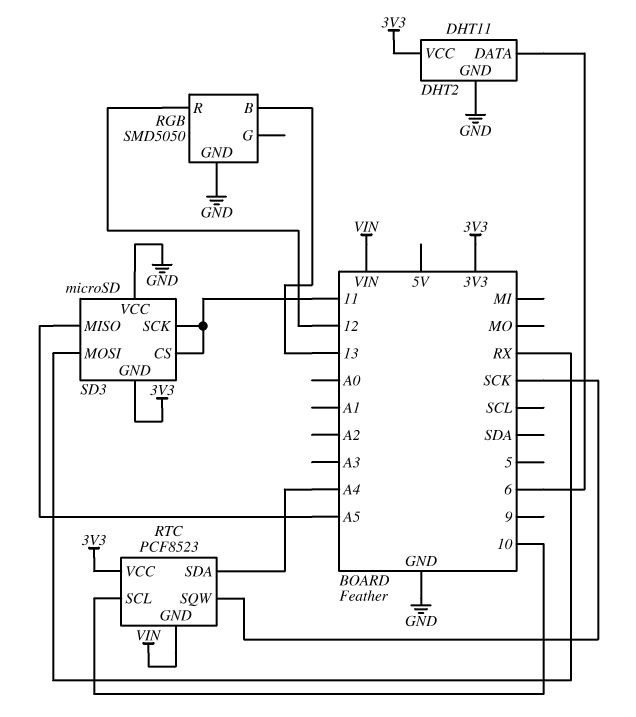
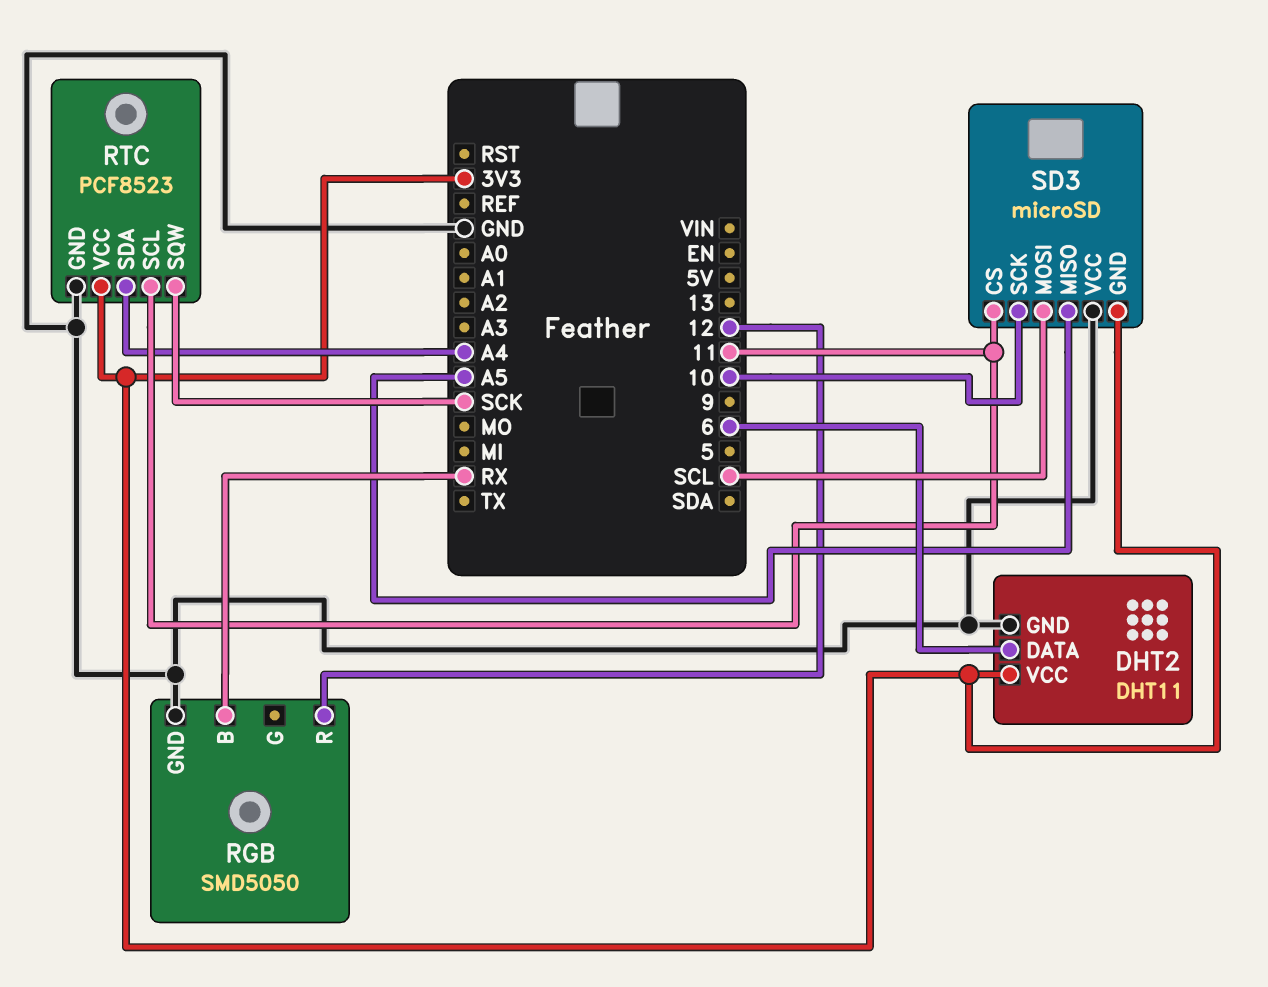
RGB pin B: 13 -> RX
RTC pin GND: VIN -> GND
RTC pin SCL: 10 -> 11
SD3 pin MOSI: RX -> SCL
SD3 pin SCK: 11 -> 10

